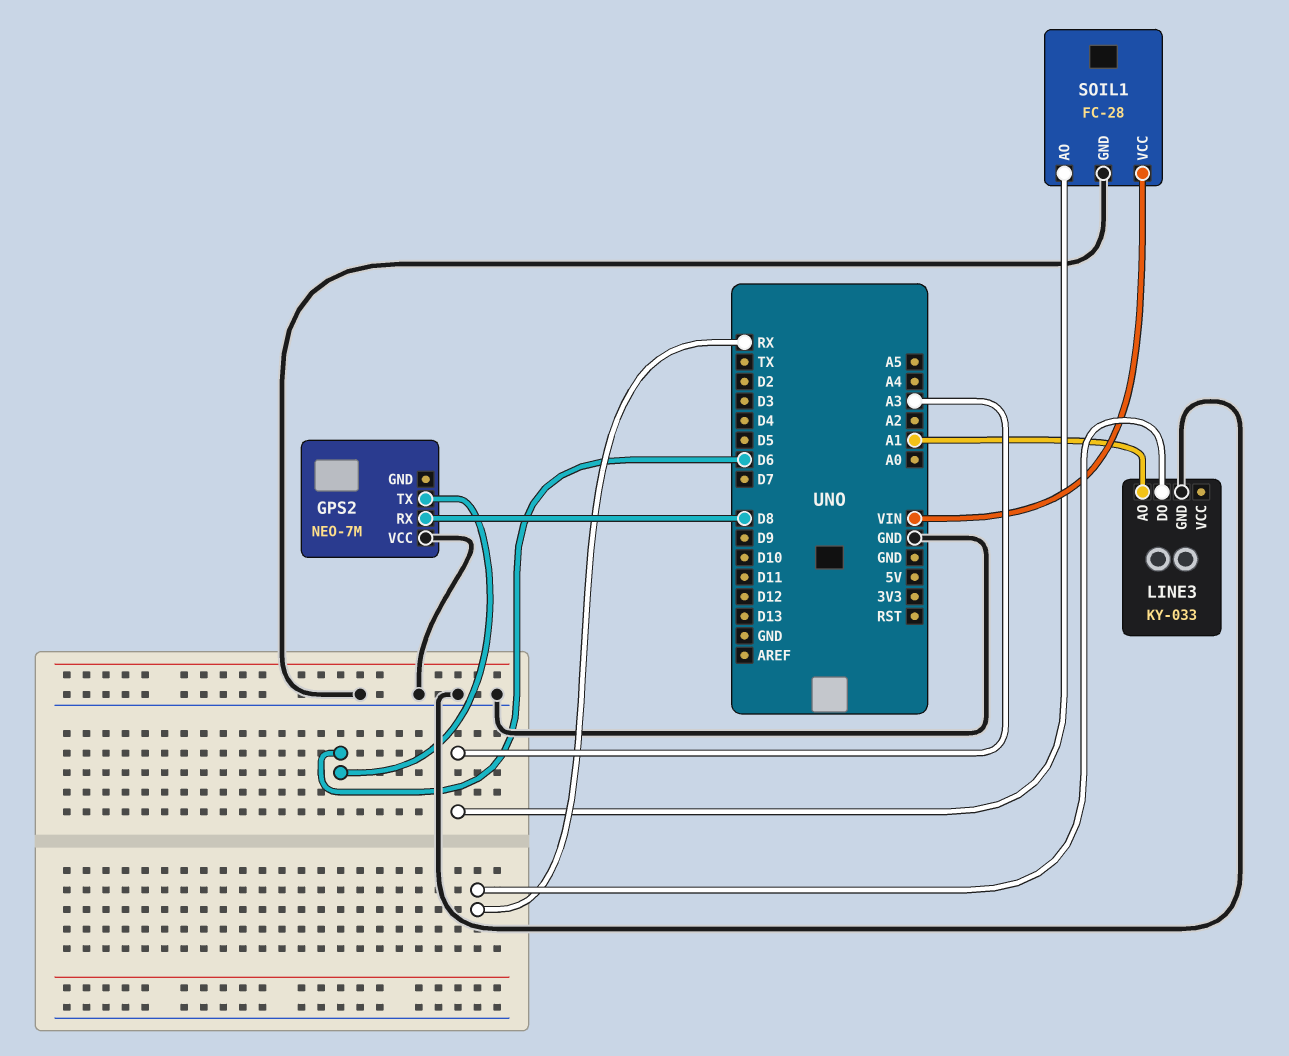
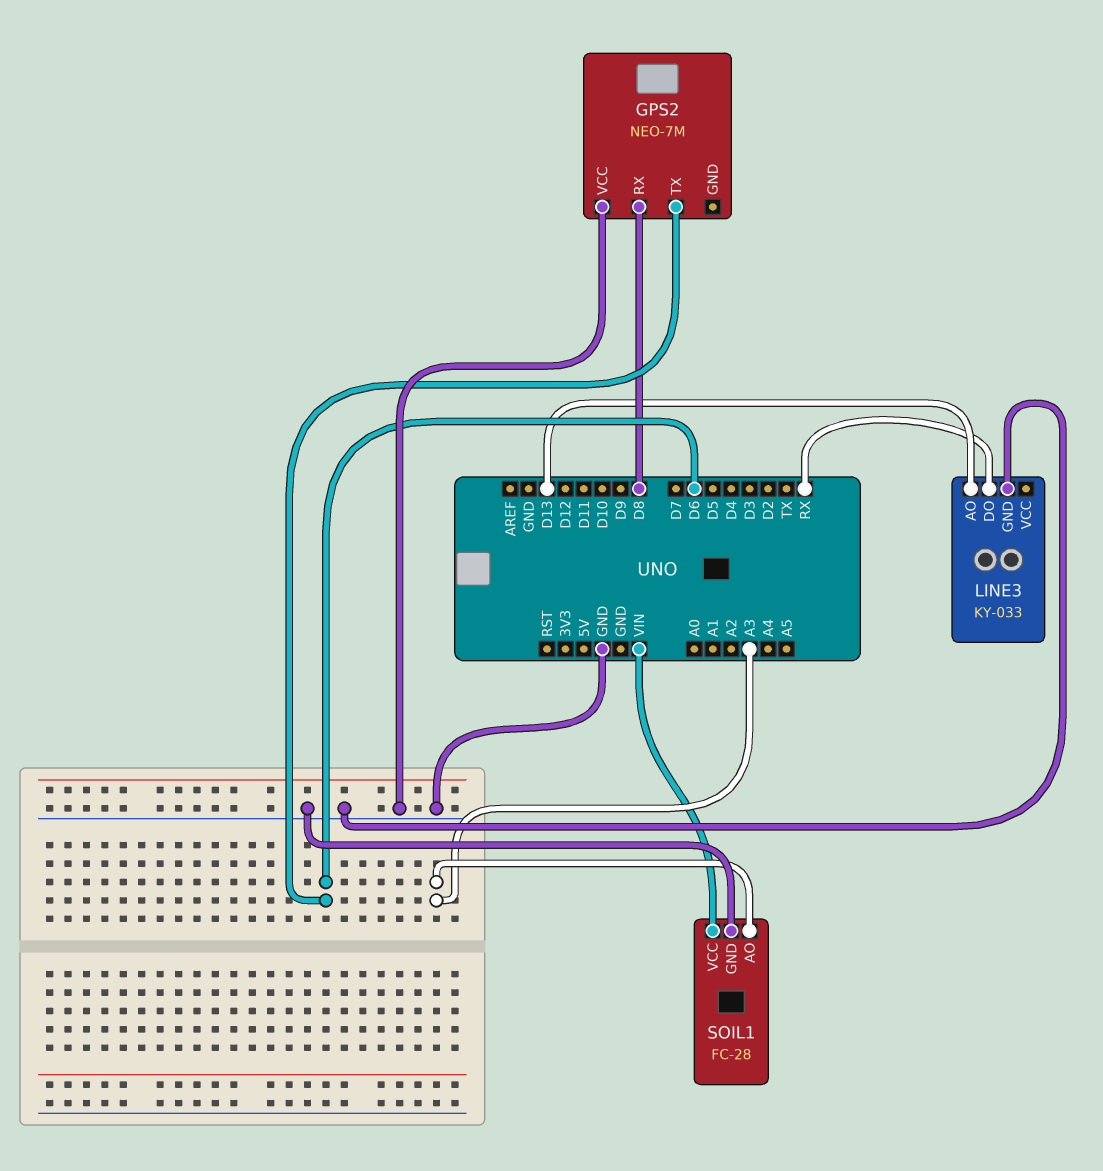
LINE3 pin AO: A1 -> D13

